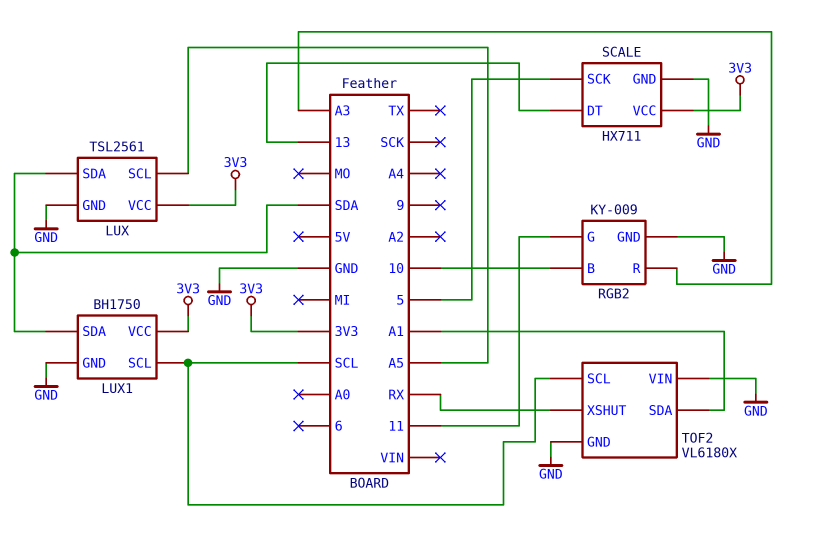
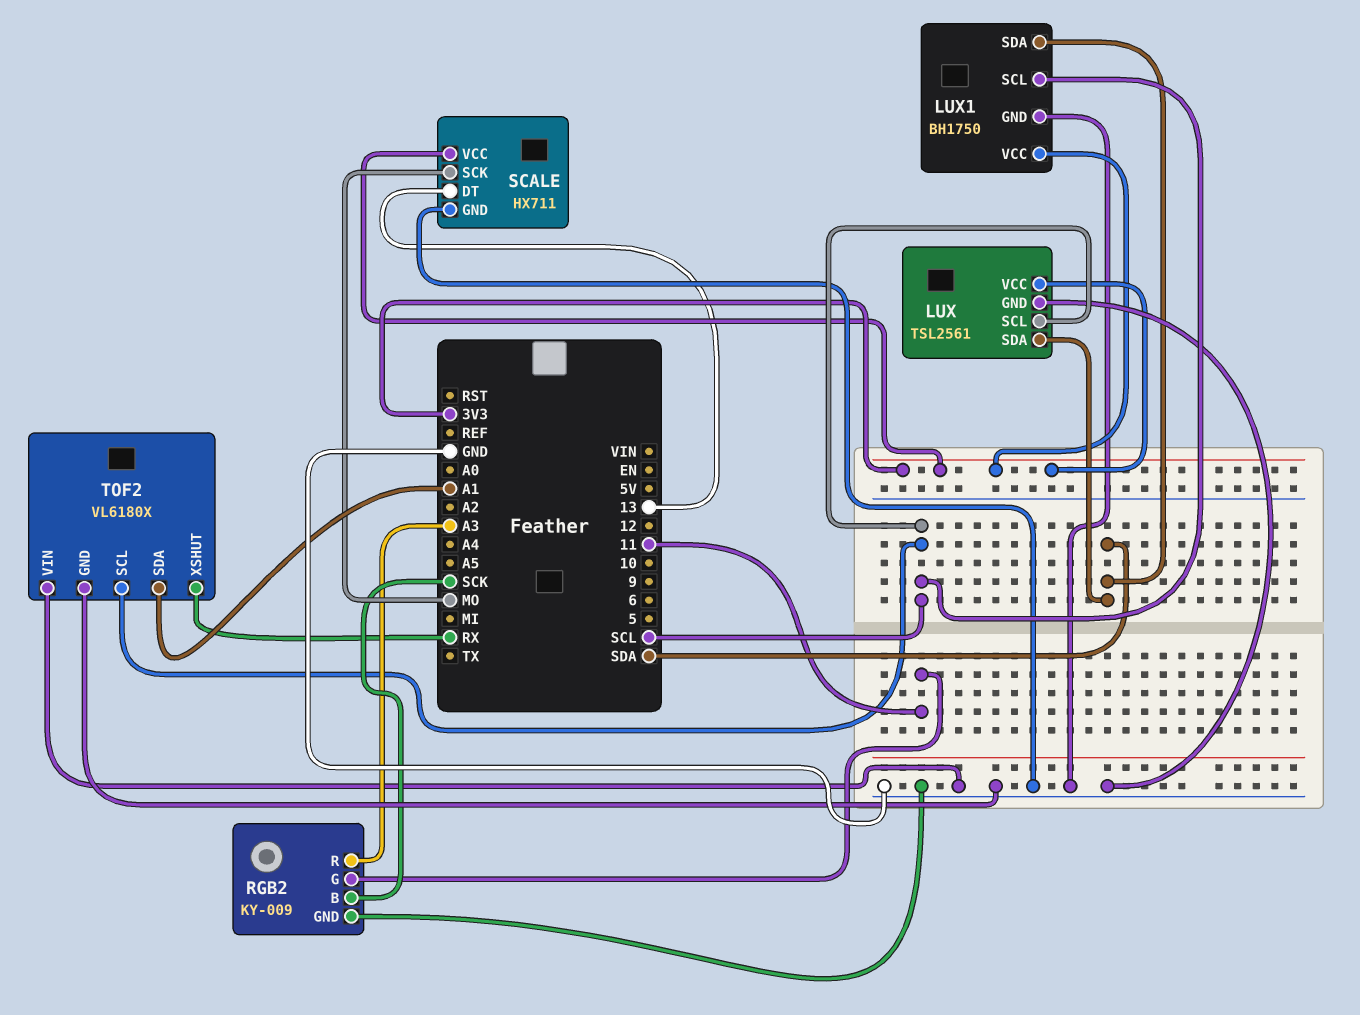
LUX pin SCL: A5 -> SCL
RGB2 pin B: 10 -> SCK
SCALE pin SCK: 5 -> MO

